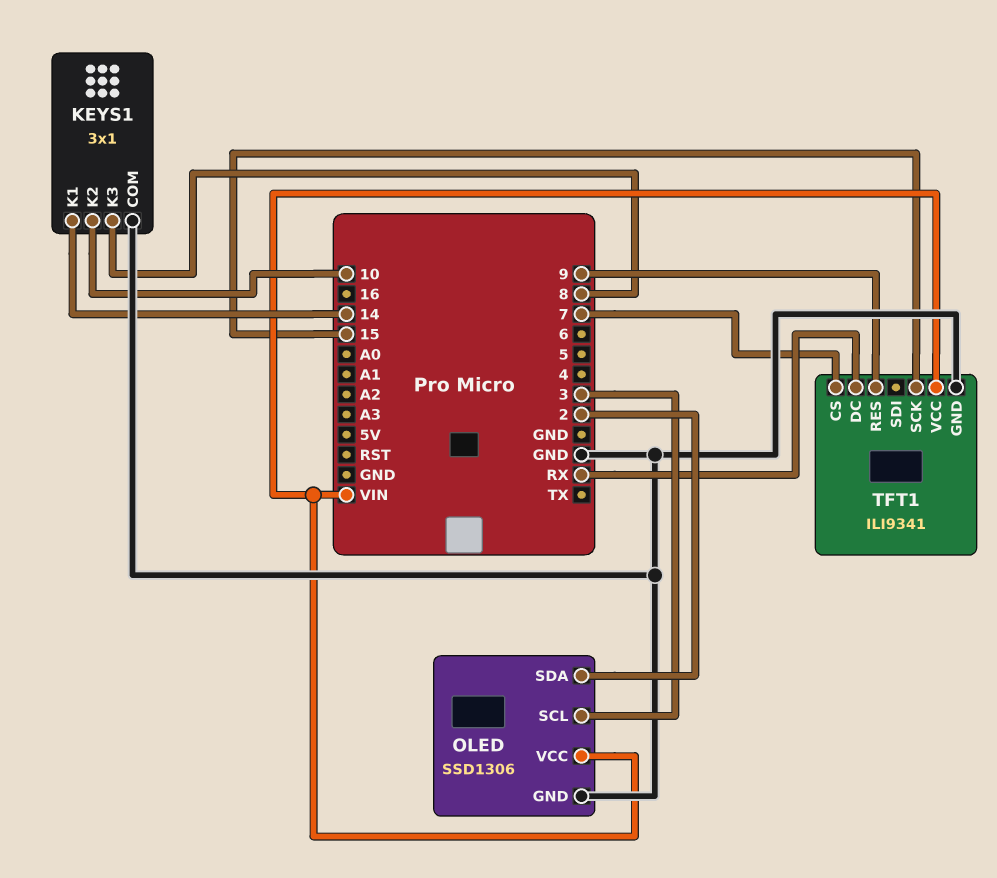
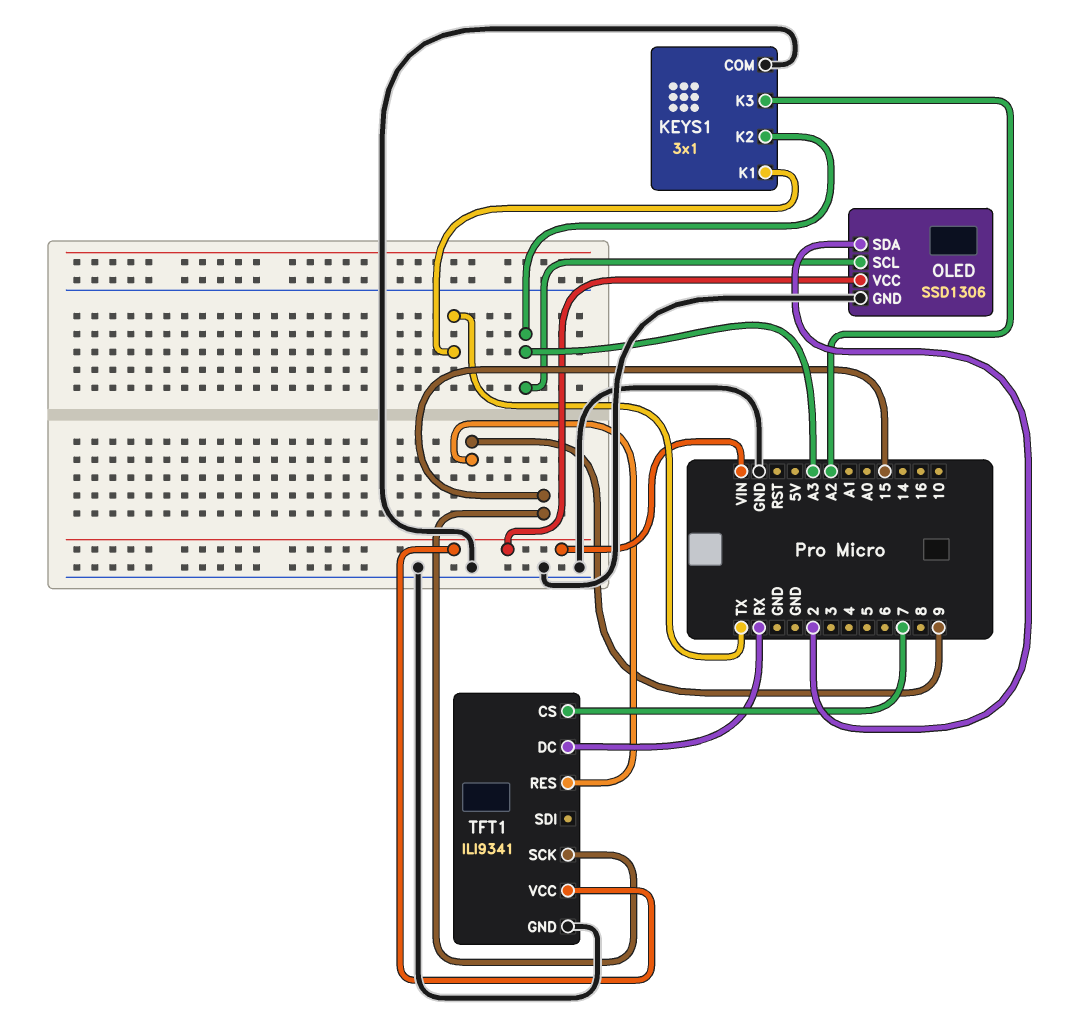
KEYS1 pin K1: 14 -> TX
KEYS1 pin K2: 10 -> A3
KEYS1 pin K3: 8 -> A2
OLED pin SCL: 3 -> A3

